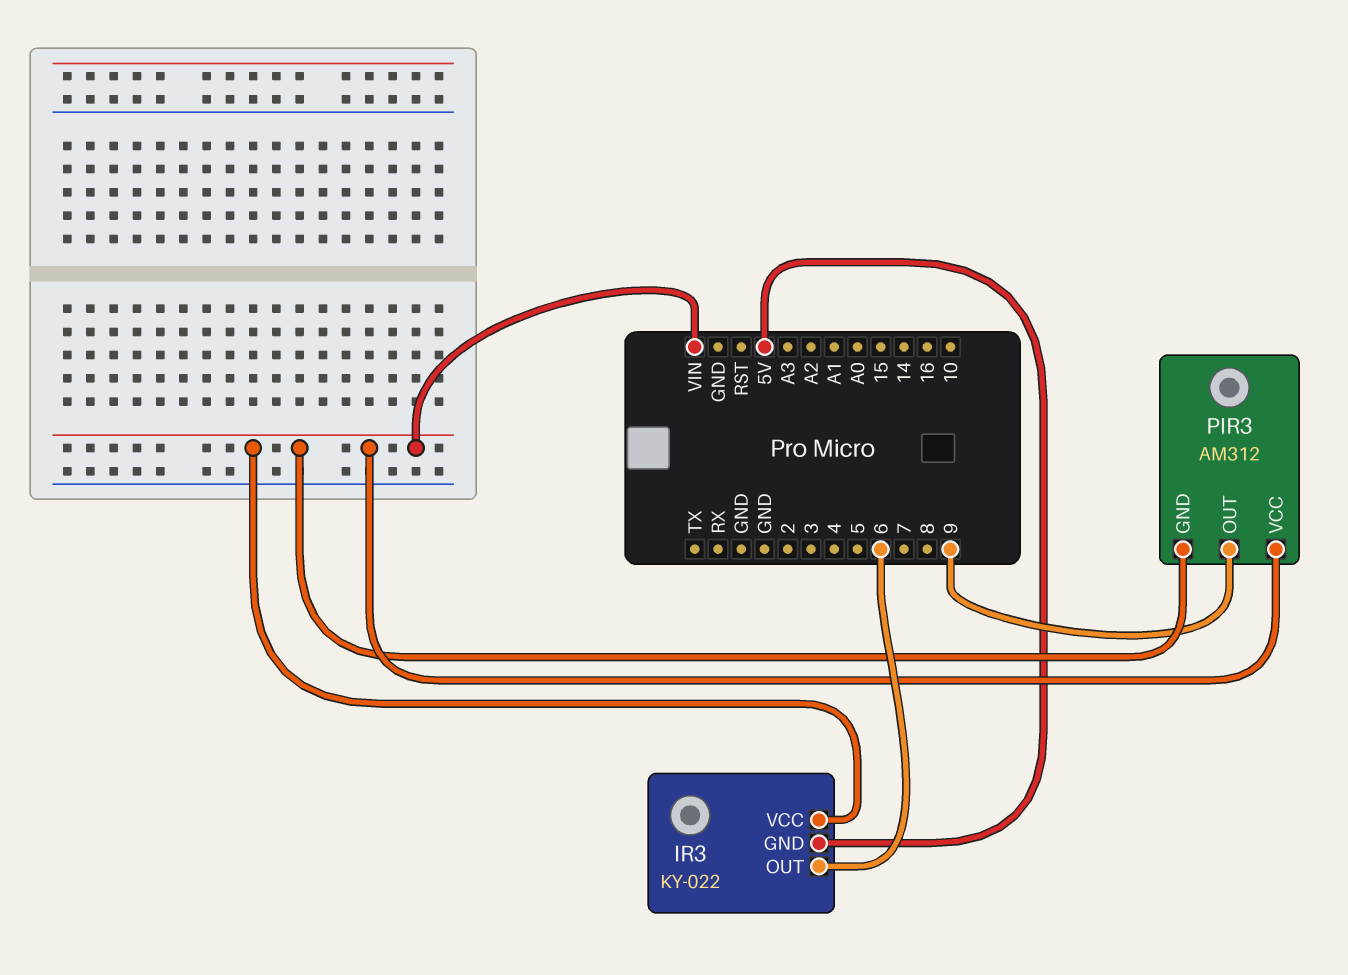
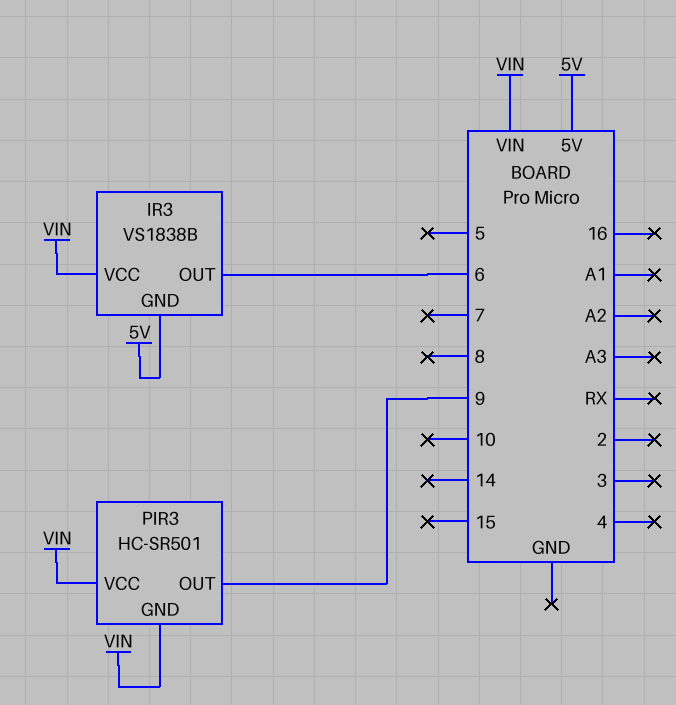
IR3: KY-022 -> VS1838B
PIR3: AM312 -> HC-SR501

